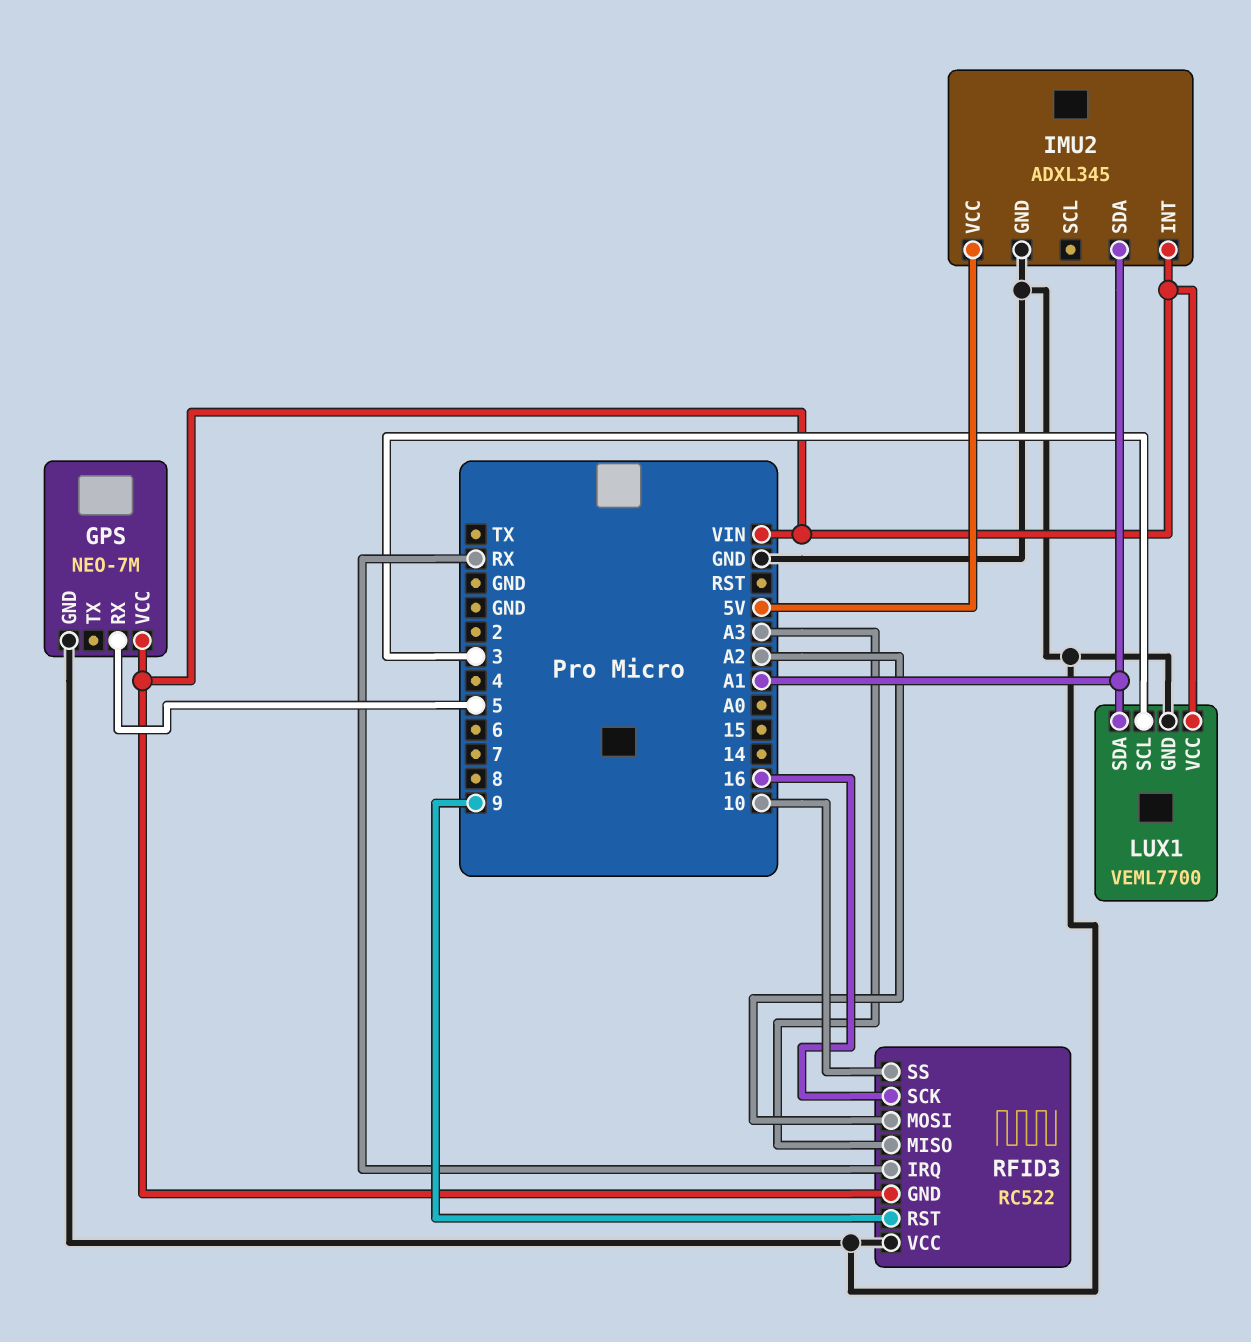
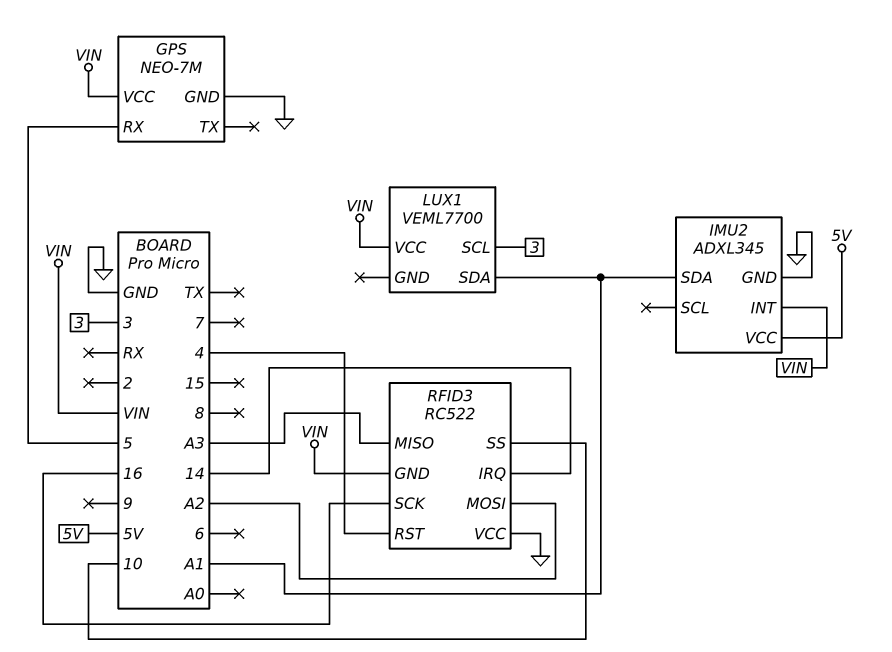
LUX1 pin GND: GND -> none
RFID3 pin IRQ: RX -> 14
RFID3 pin RST: 9 -> 4

